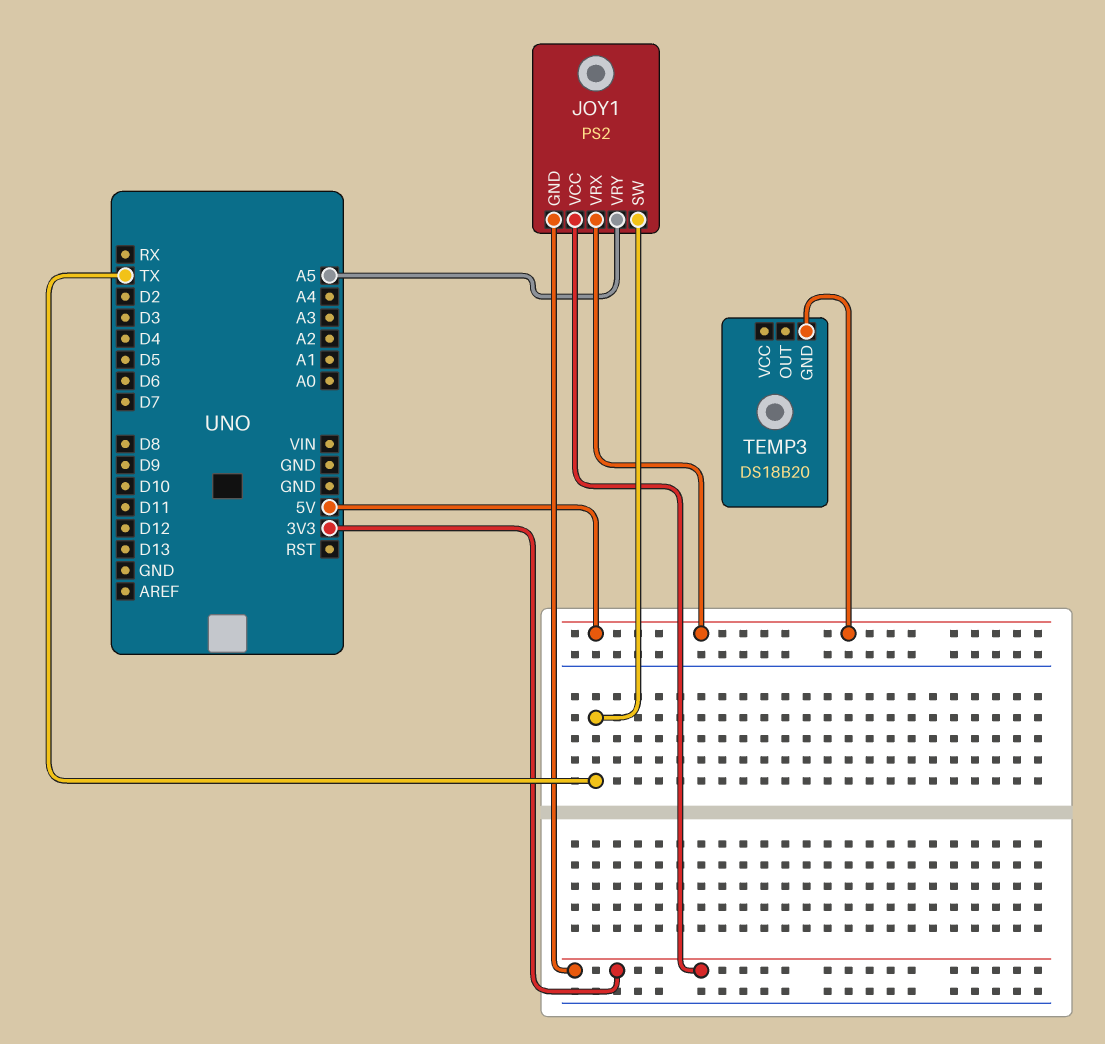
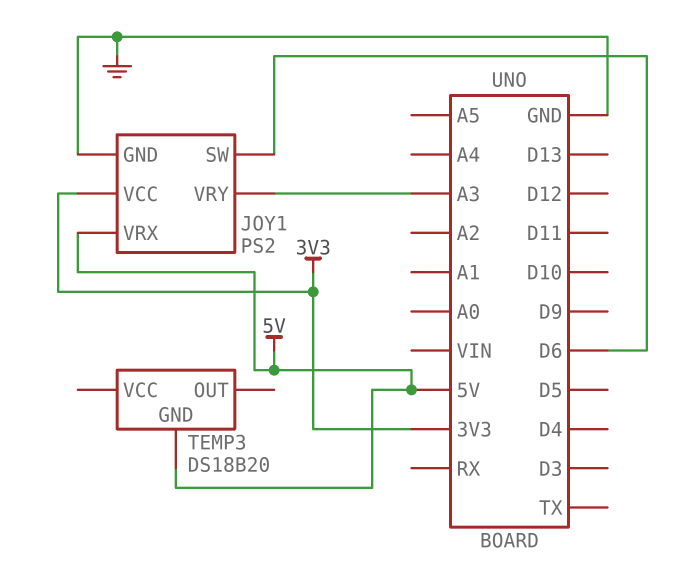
JOY1 pin GND: 3V3 -> GND
JOY1 pin SW: TX -> D6
JOY1 pin VRY: A5 -> A3

